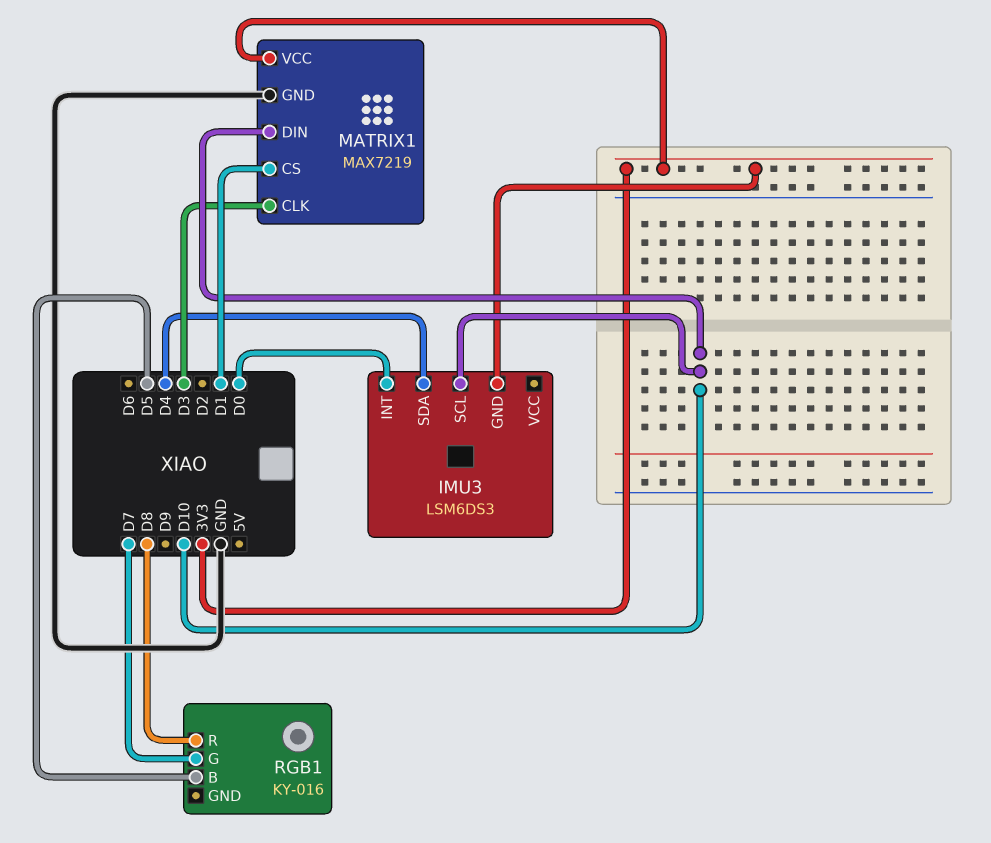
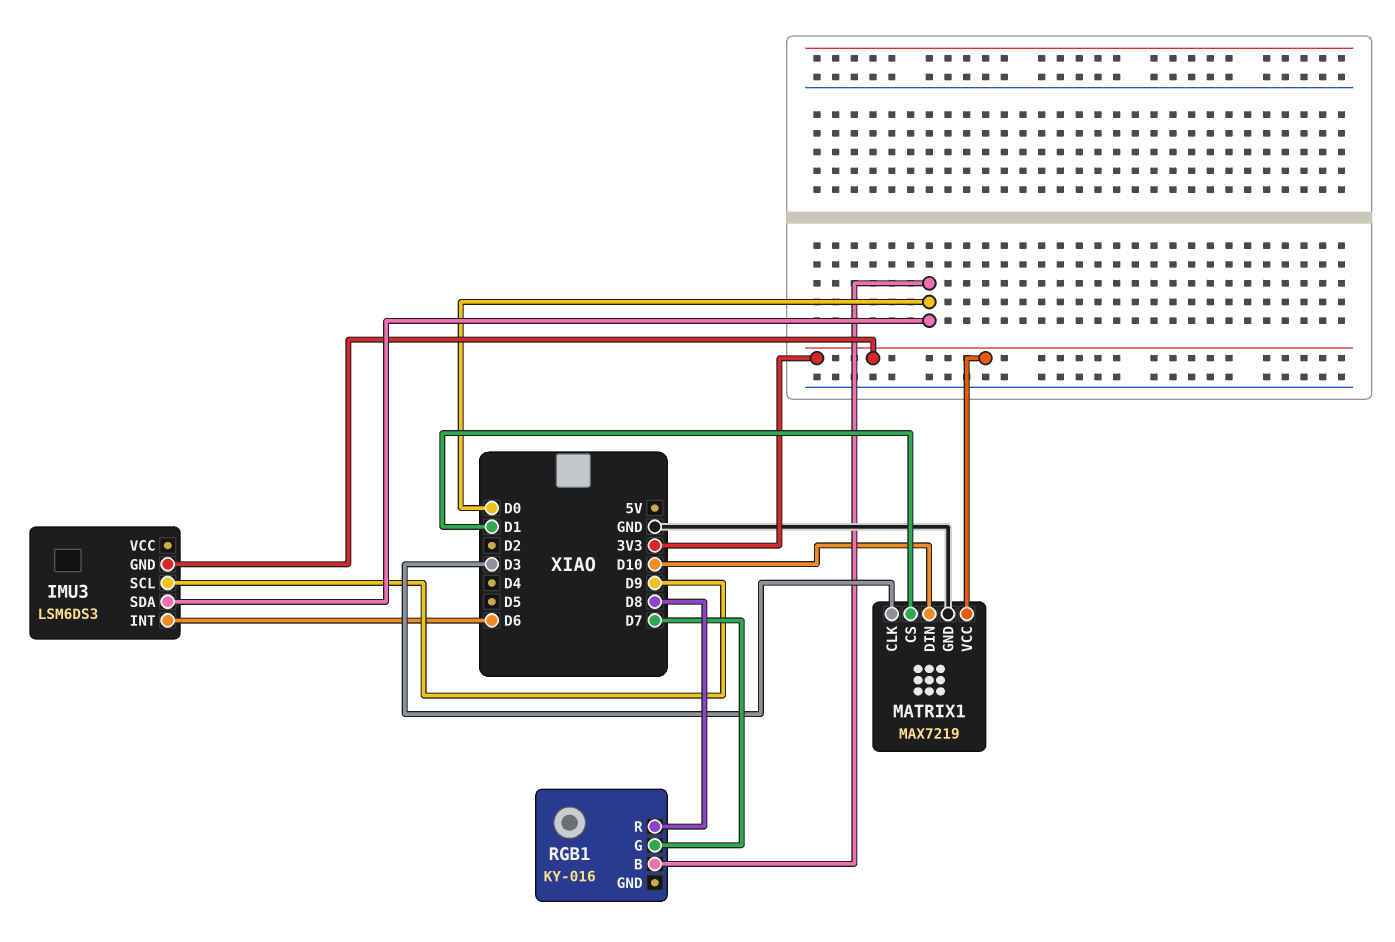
IMU3 pin INT: D0 -> D6
IMU3 pin SCL: D10 -> D9
IMU3 pin SDA: D4 -> D0
RGB1 pin B: D5 -> D0

